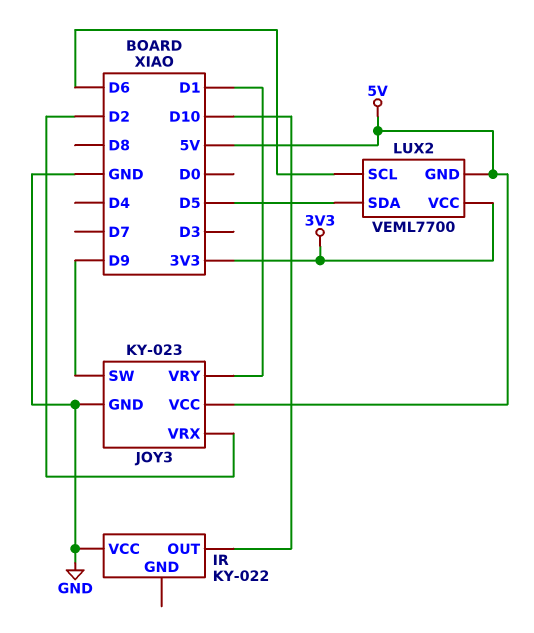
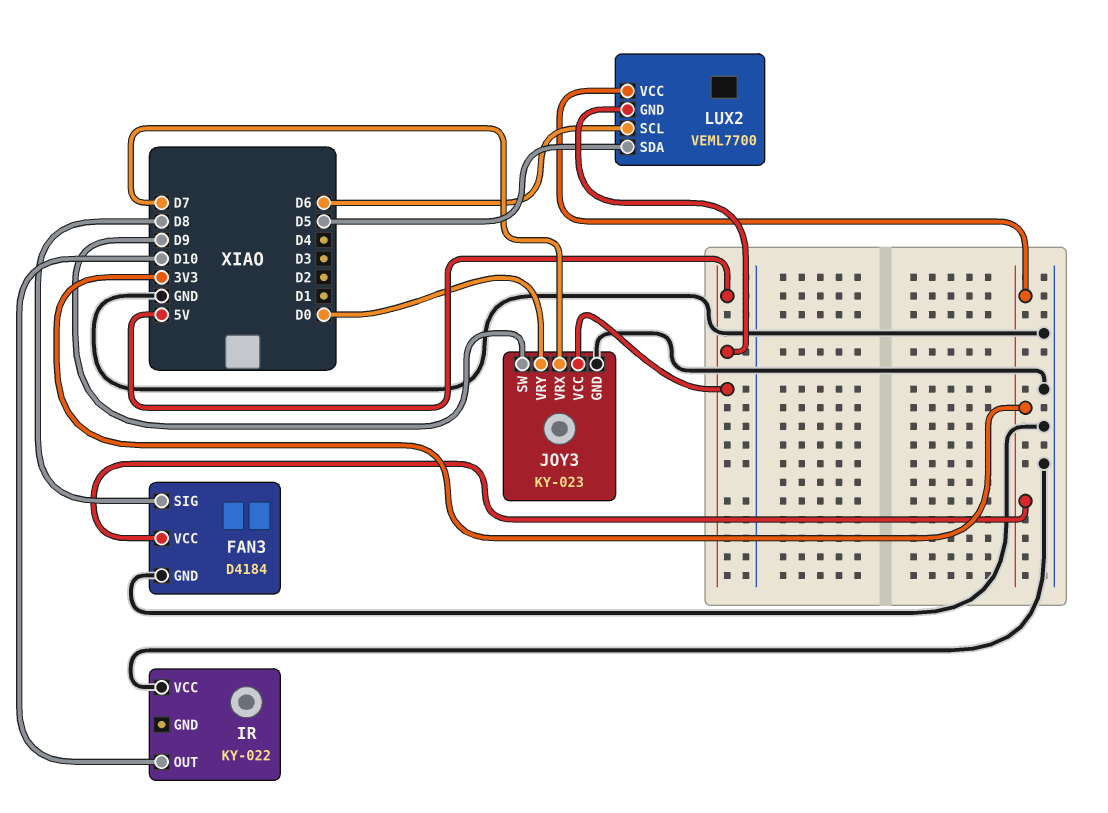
FAN3: none -> D4184
FAN3 pin GND: none -> GND
FAN3 pin SIG: none -> D8
FAN3 pin VCC: none -> 3V3
JOY3 pin VRX: D2 -> D7
JOY3 pin VRY: D1 -> D0

